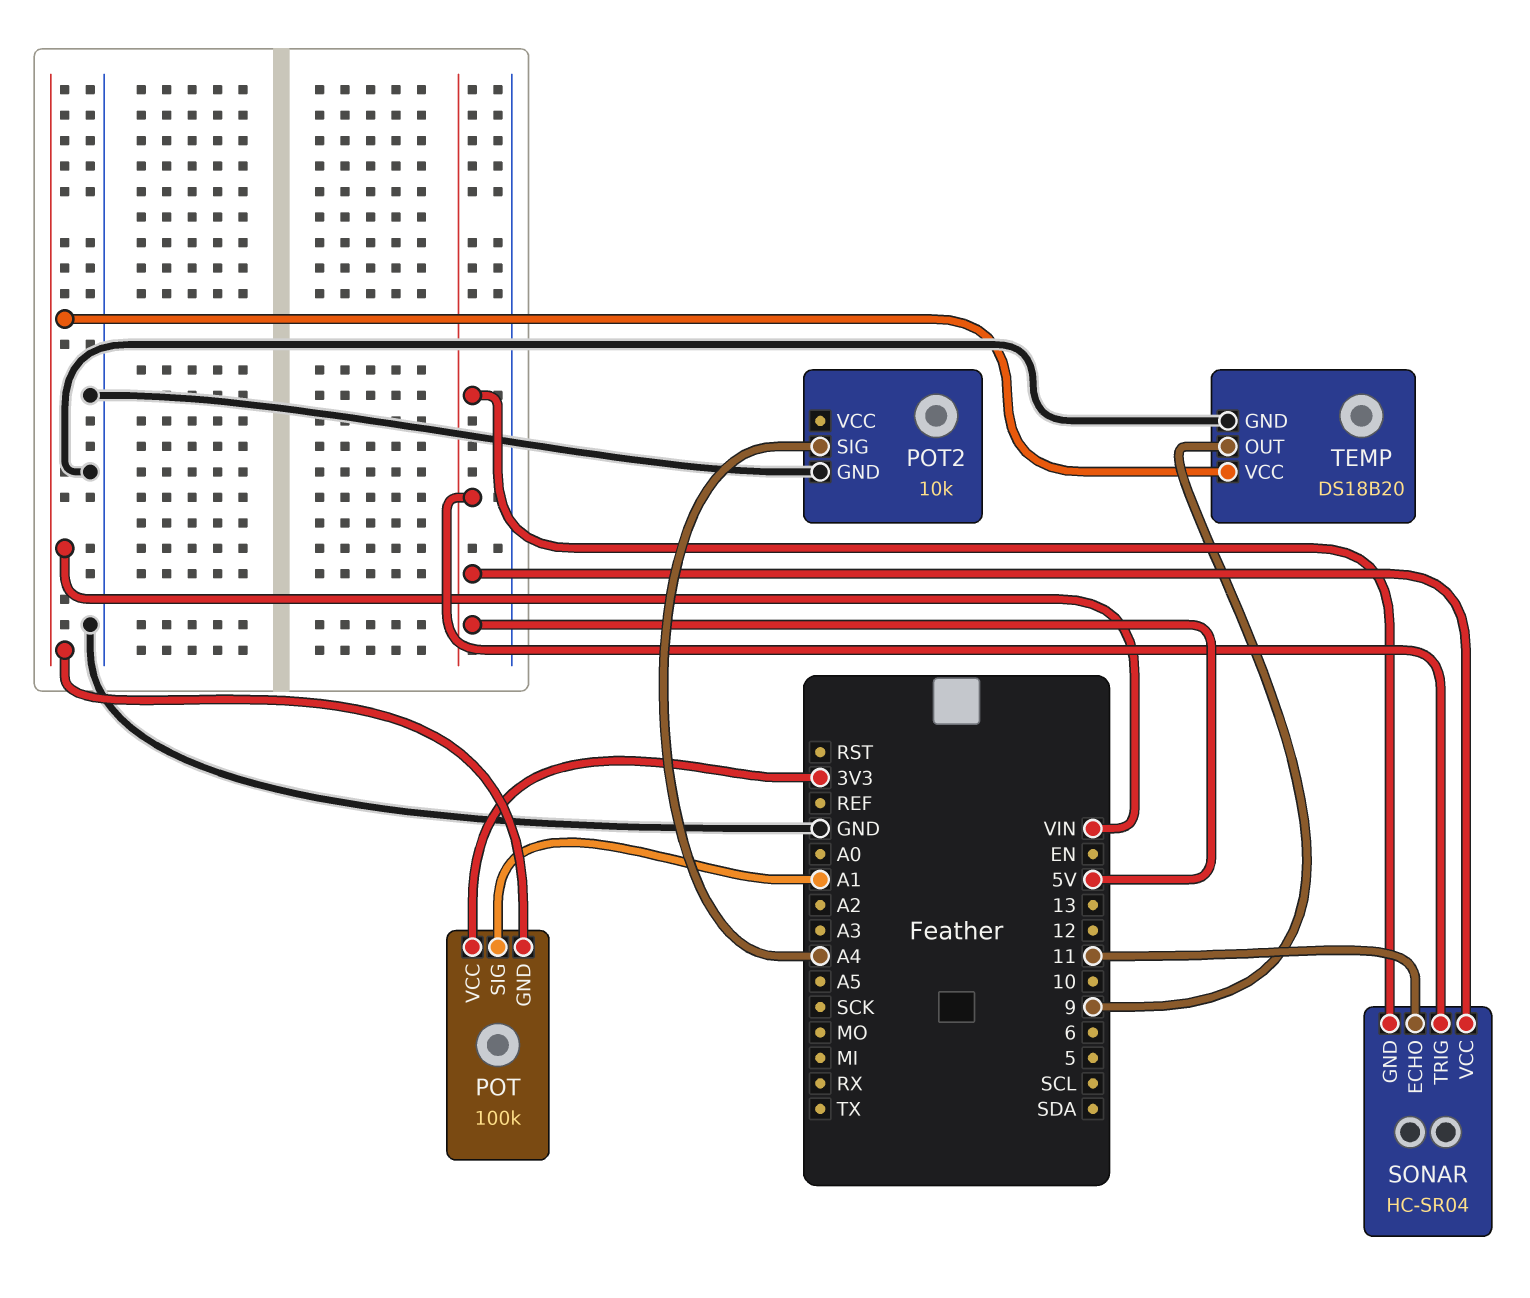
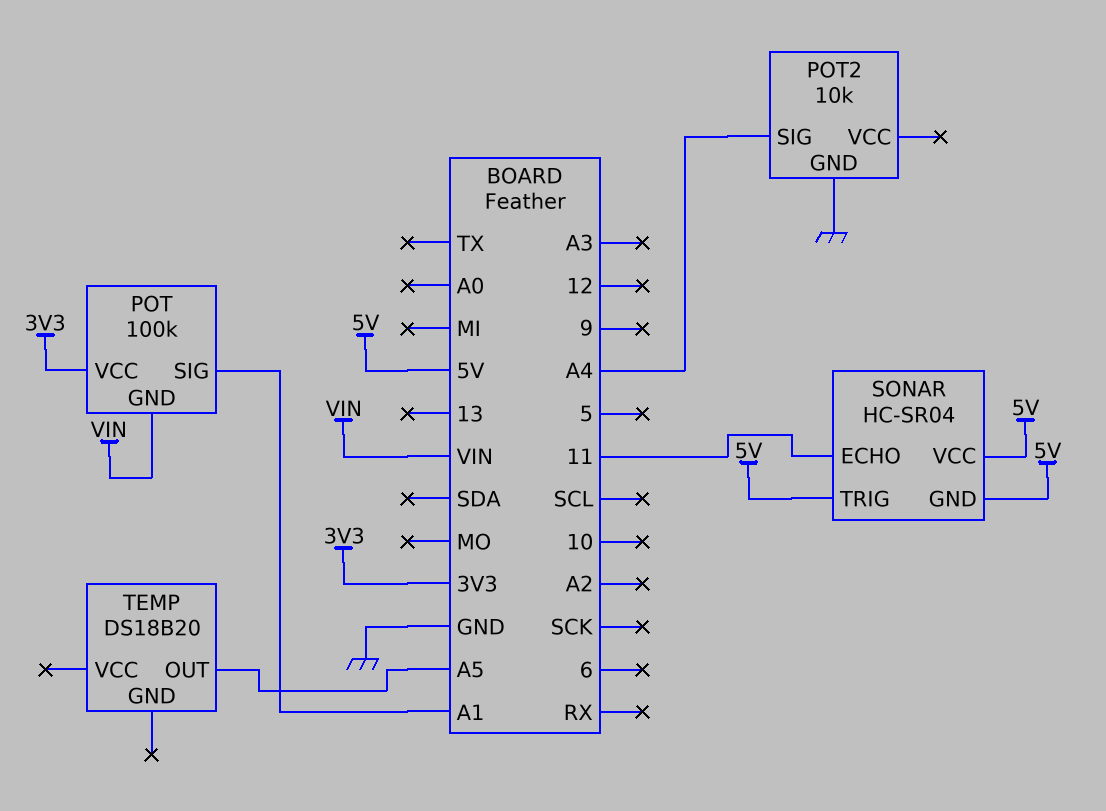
TEMP pin GND: GND -> none
TEMP pin OUT: 9 -> A5
TEMP pin VCC: VIN -> none

